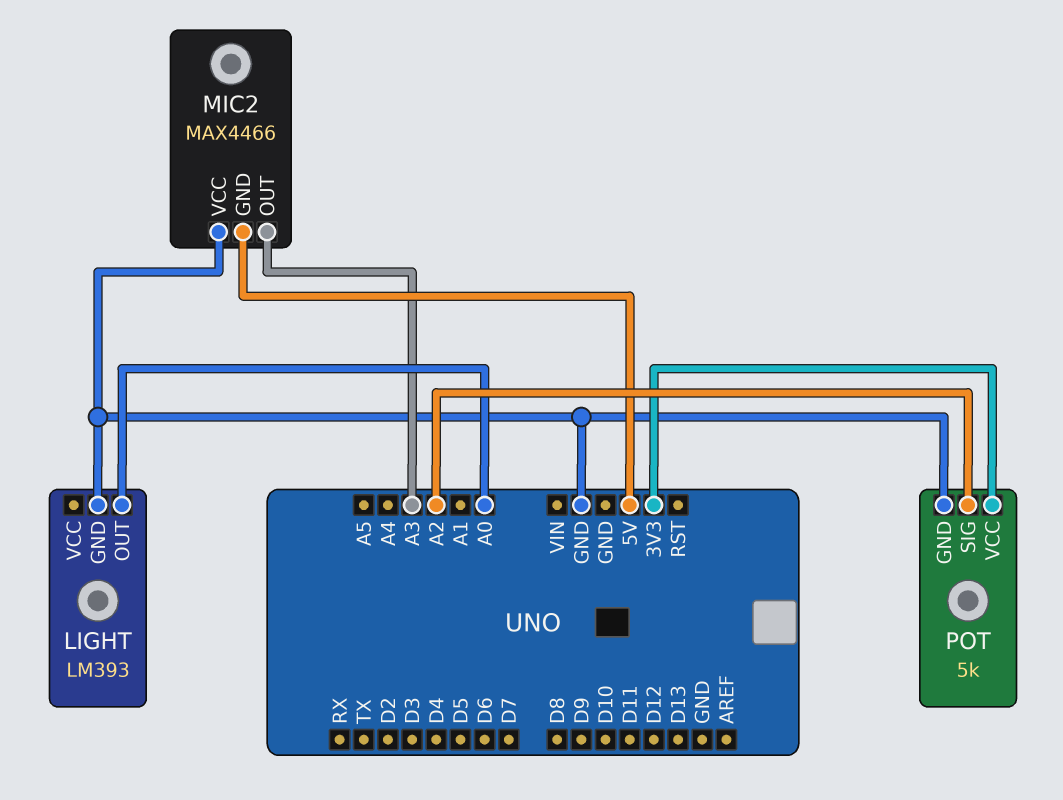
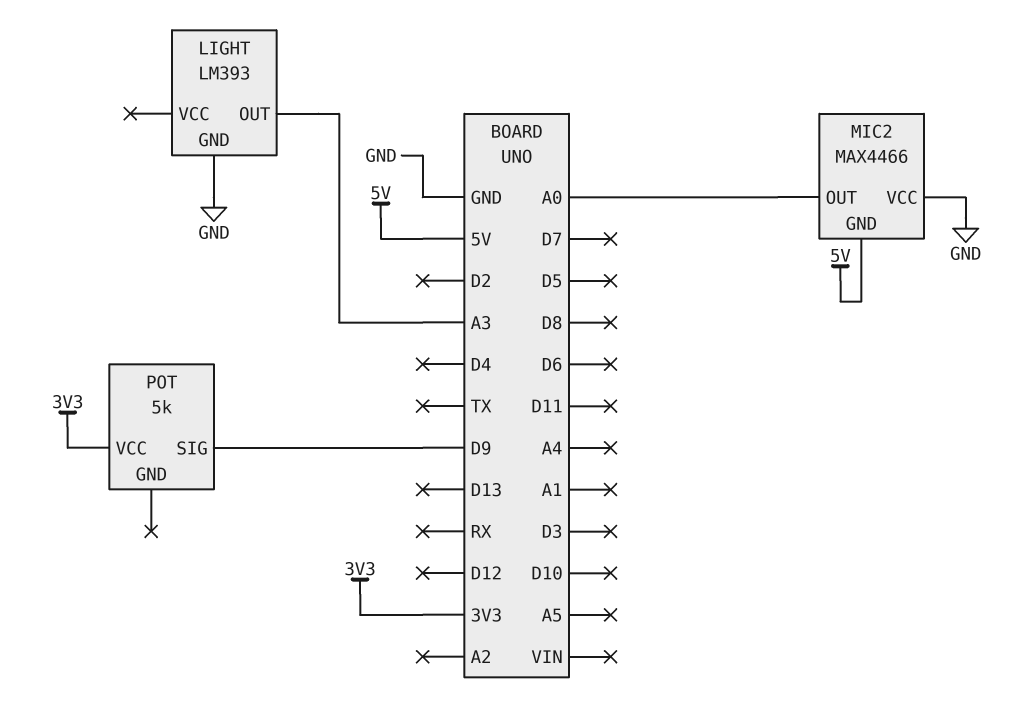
LIGHT pin OUT: A0 -> A3
MIC2 pin OUT: A3 -> A0
POT pin GND: GND -> none
POT pin SIG: A2 -> D9

